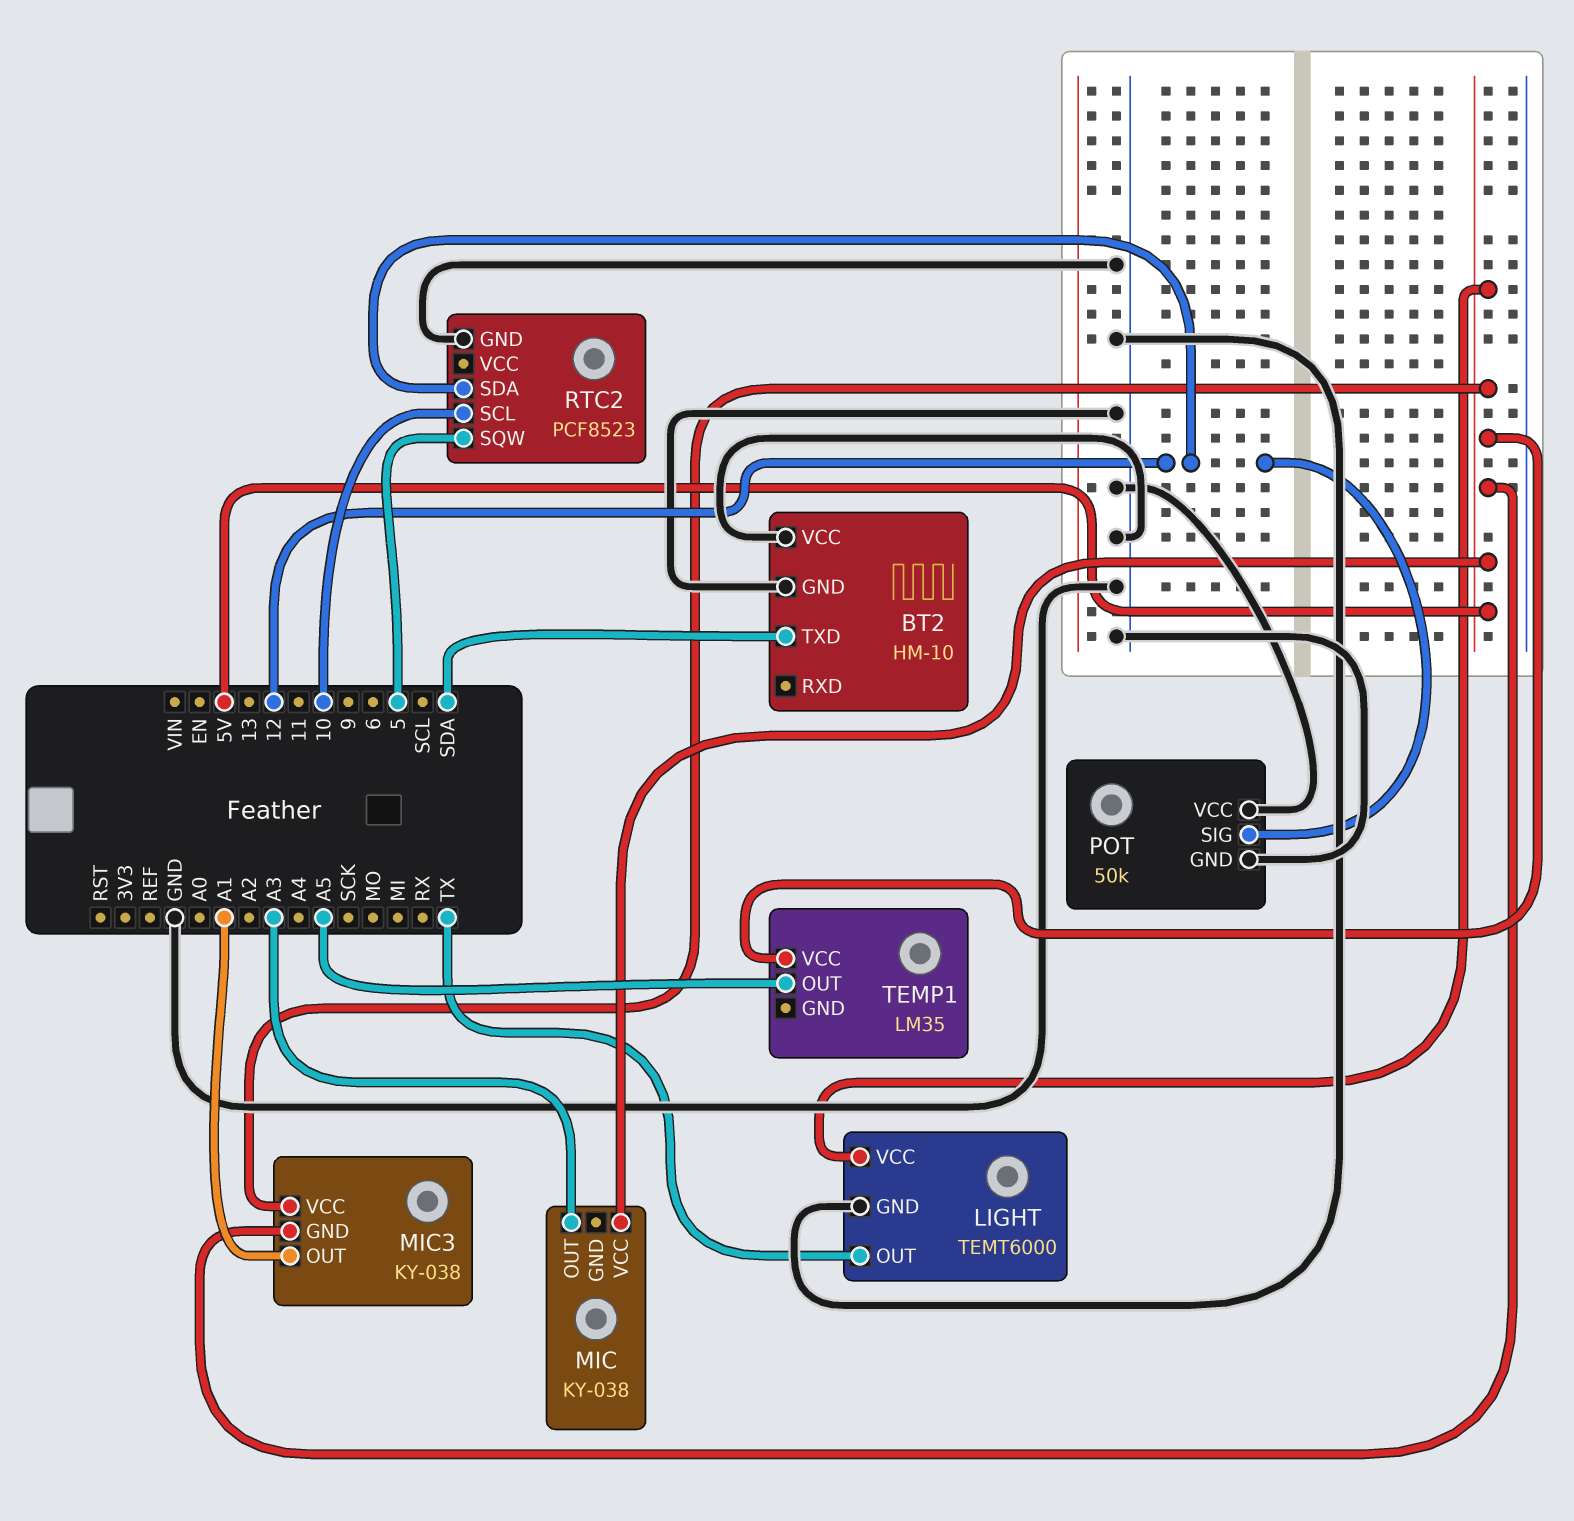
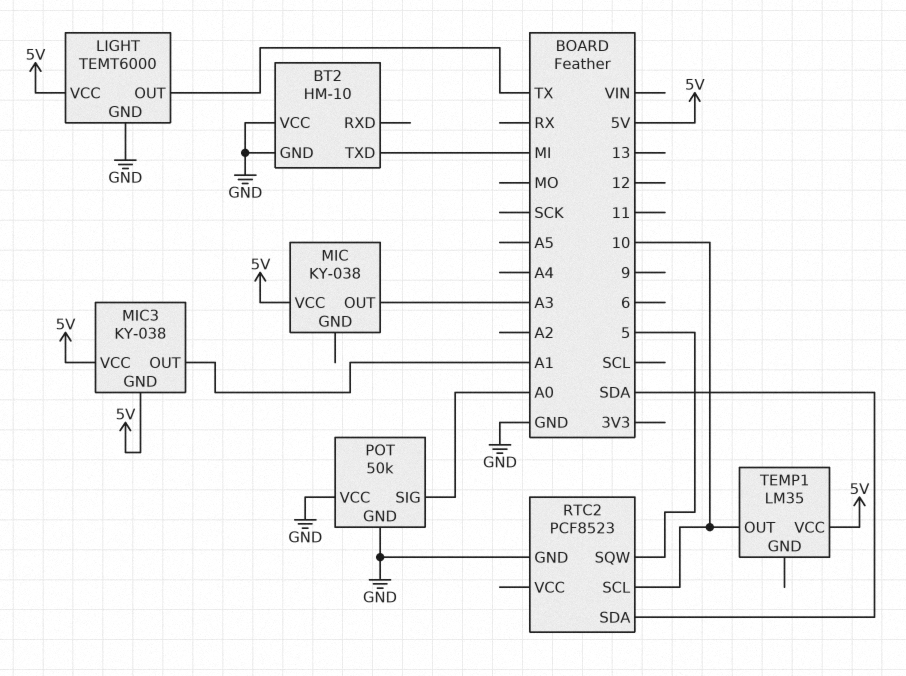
BT2 pin TXD: SDA -> MI
POT pin SIG: 12 -> A0
RTC2 pin SDA: 12 -> SDA
TEMP1 pin OUT: A5 -> 10

